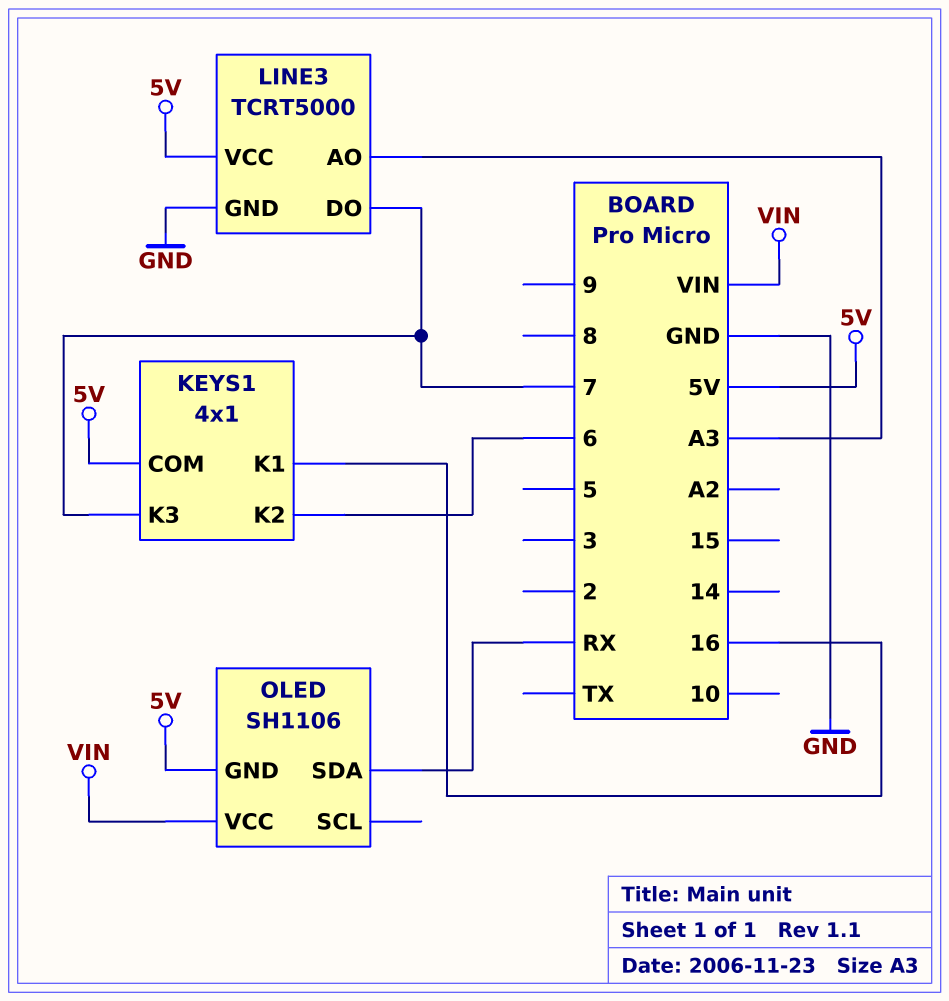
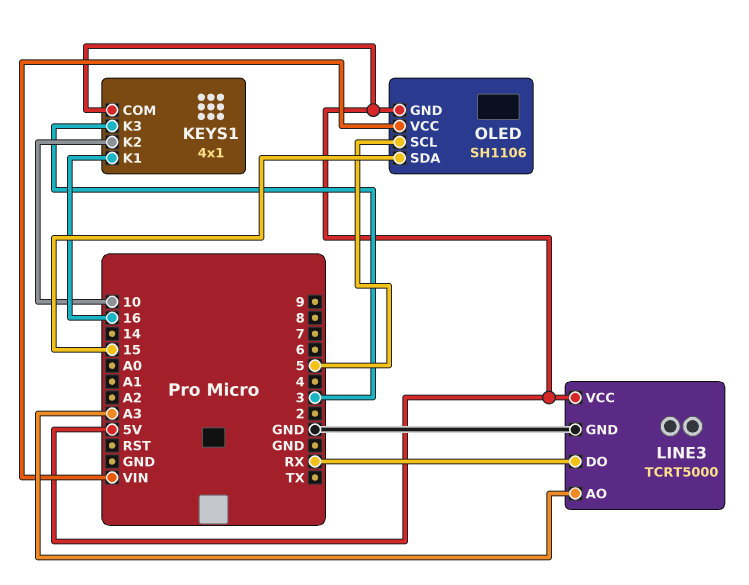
KEYS1 pin K2: 6 -> 10
KEYS1 pin K3: 7 -> 3
LINE3 pin DO: 7 -> RX
OLED pin SCL: none -> 5
OLED pin SDA: RX -> 15

